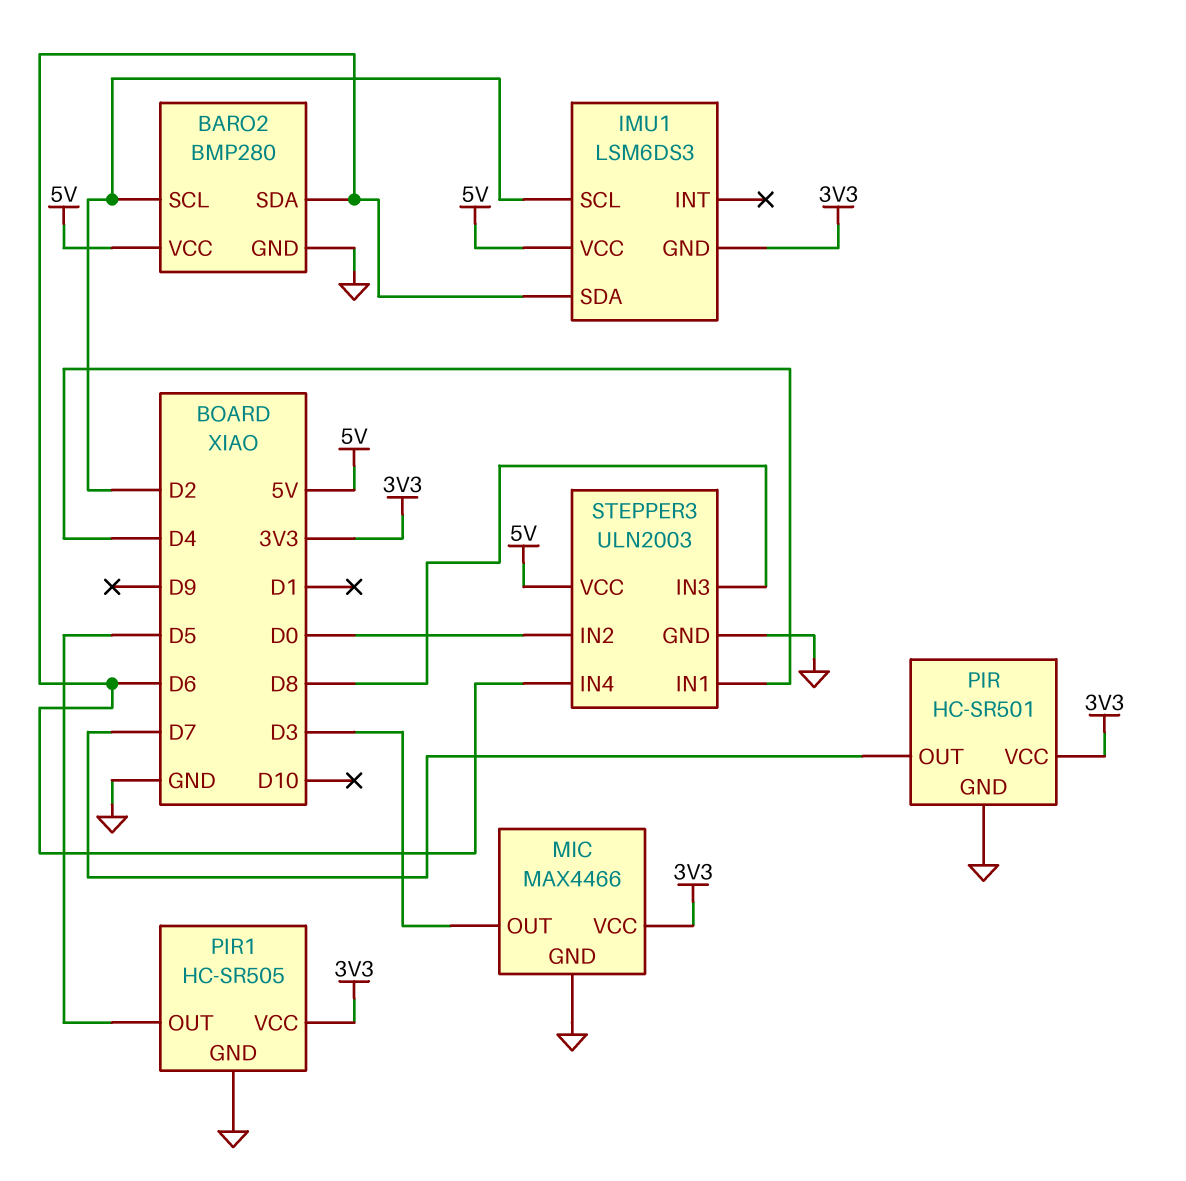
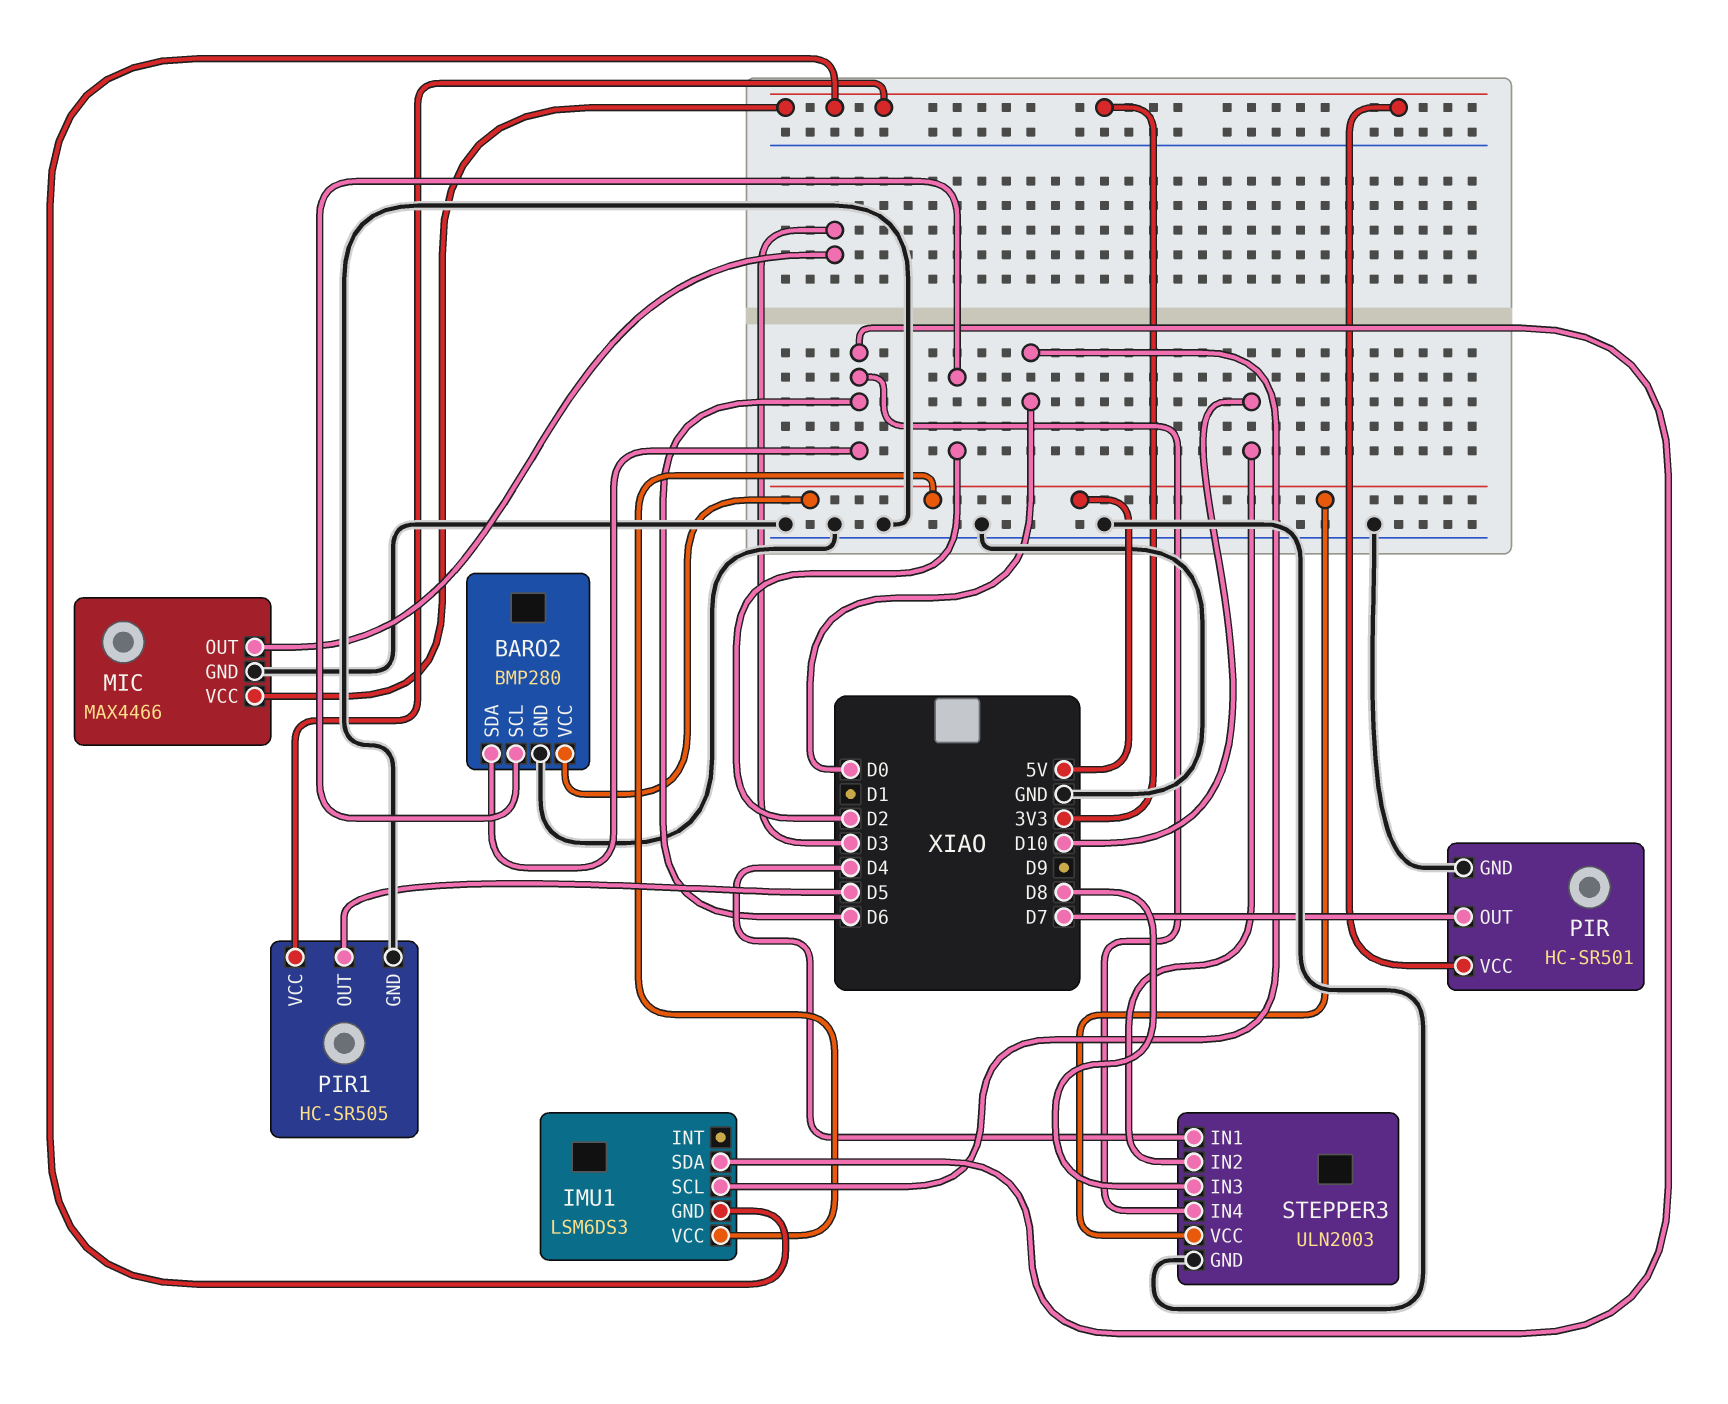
IMU1 pin SCL: D2 -> D0
STEPPER3 pin IN2: D0 -> D10

